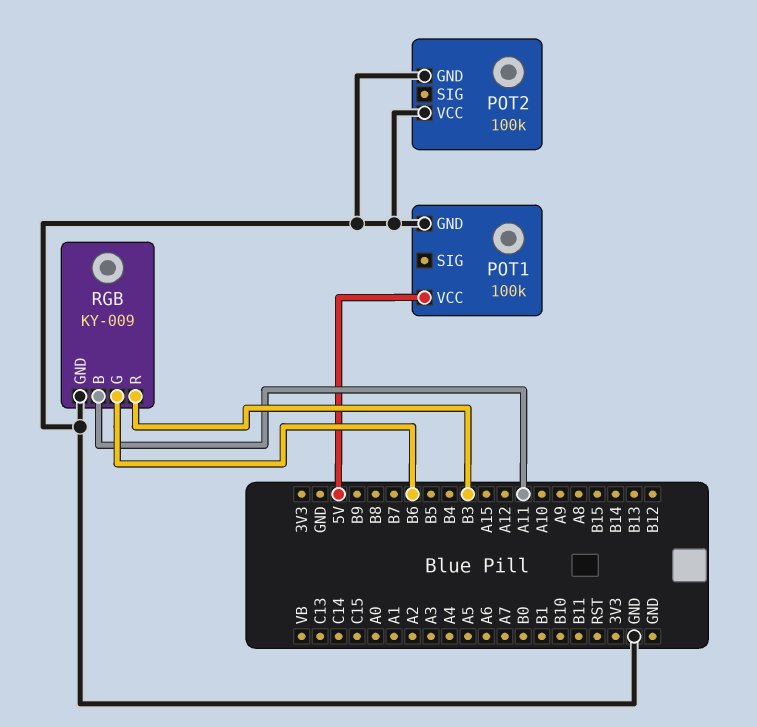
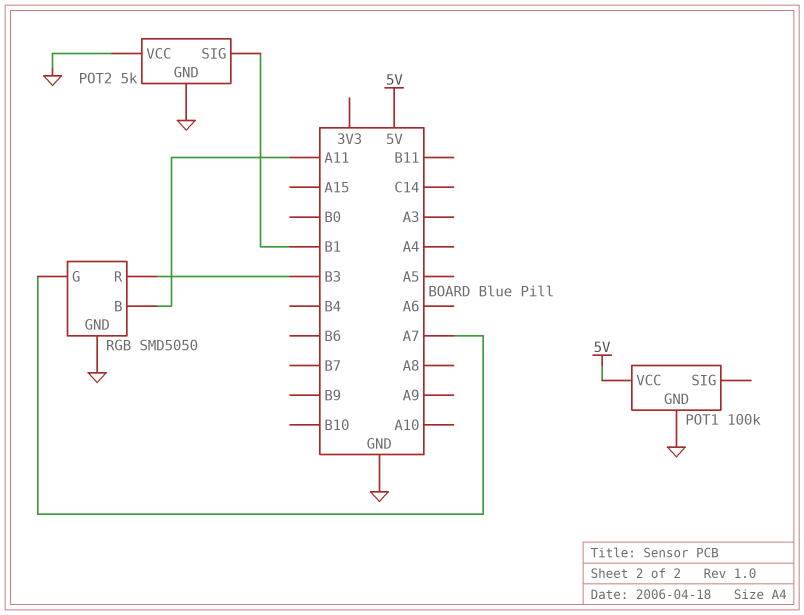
POT2: 100k -> 5k
POT2 pin SIG: none -> B1
RGB: KY-009 -> SMD5050
RGB pin G: B6 -> A7

